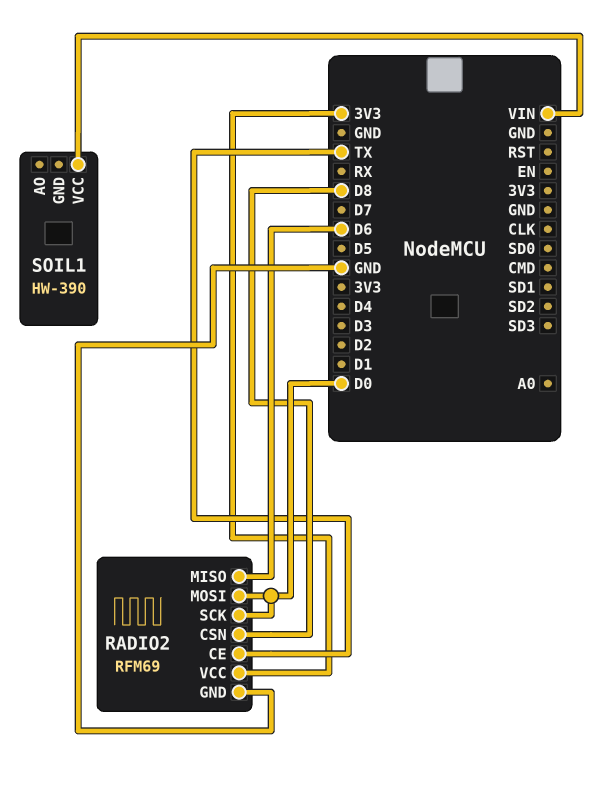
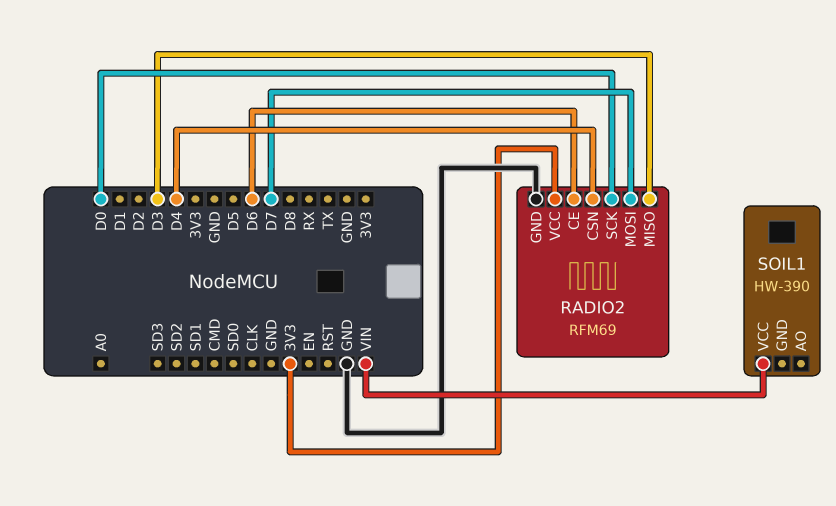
RADIO2 pin CE: TX -> D6
RADIO2 pin CSN: D8 -> D4
RADIO2 pin MISO: D6 -> D3
RADIO2 pin MOSI: D0 -> D7

